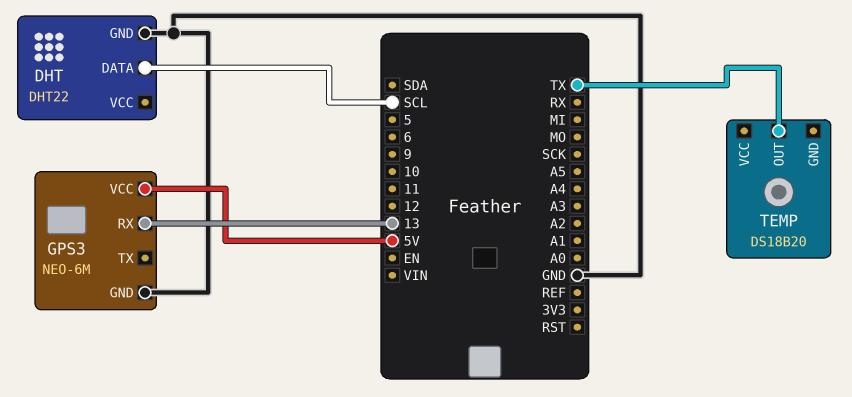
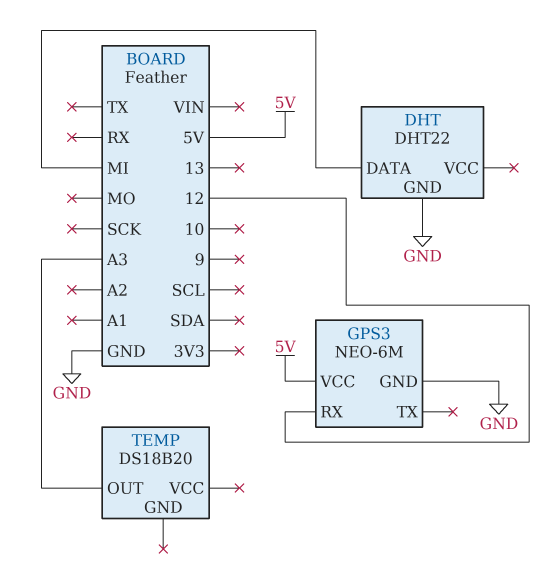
DHT pin DATA: SCL -> MI
GPS3 pin RX: 13 -> 12
TEMP pin OUT: TX -> A3

